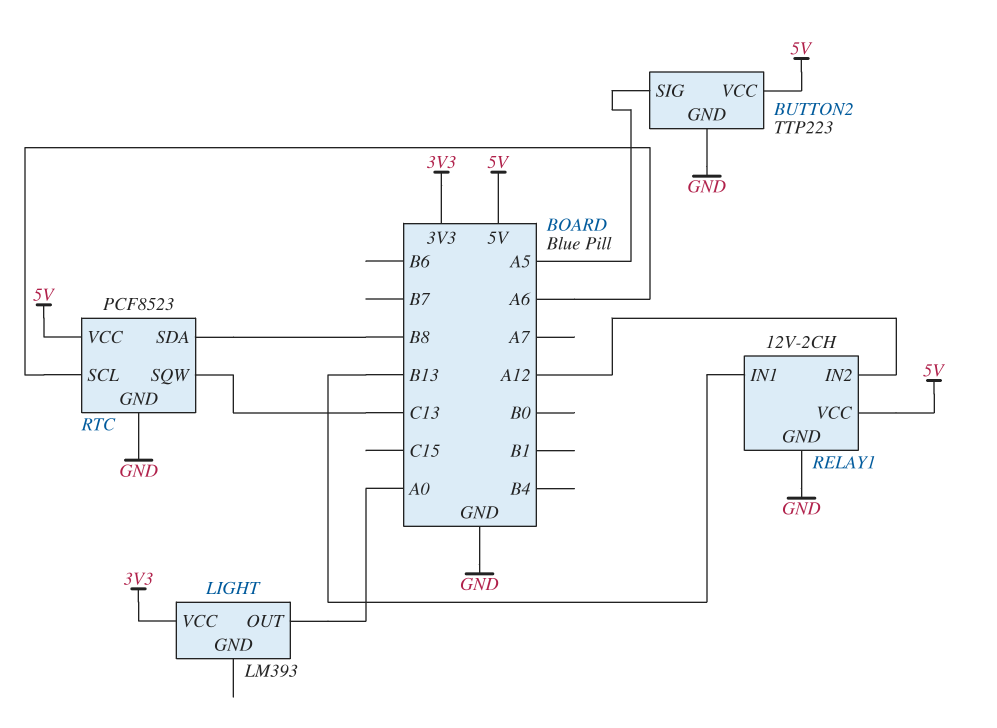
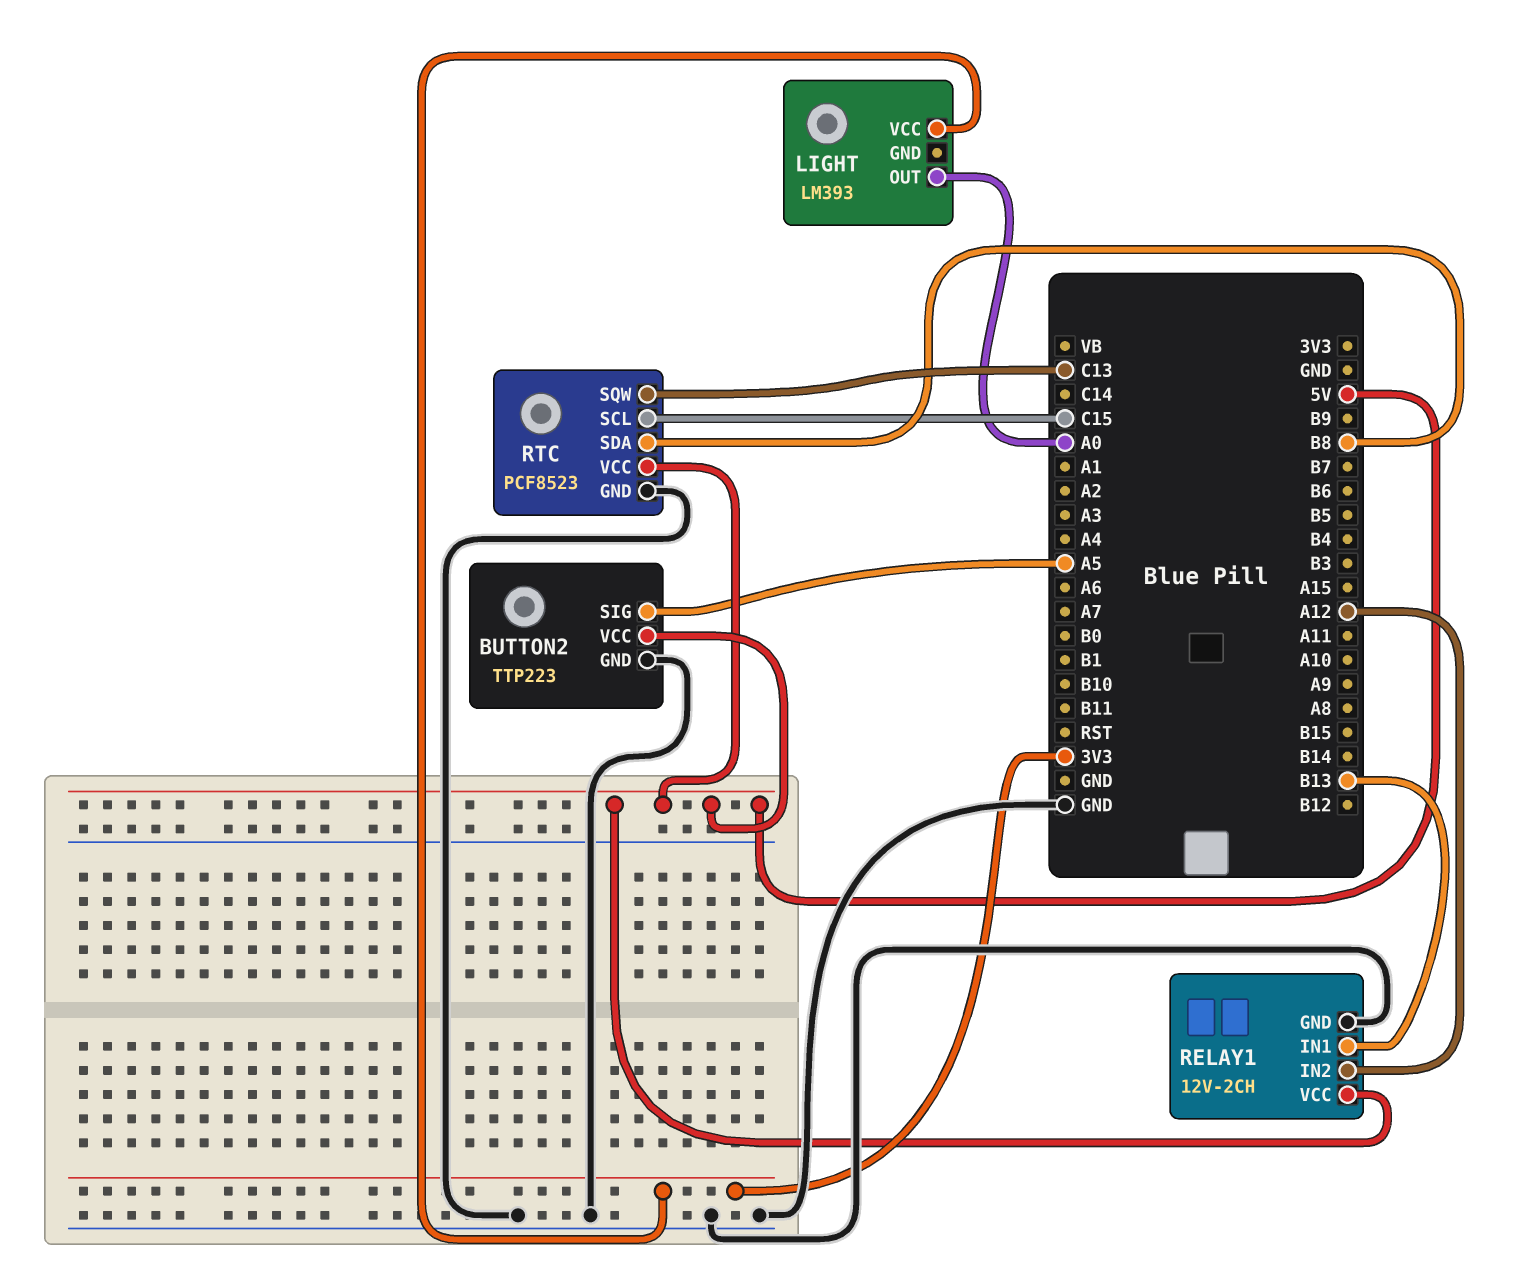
RTC pin SCL: A6 -> C15

